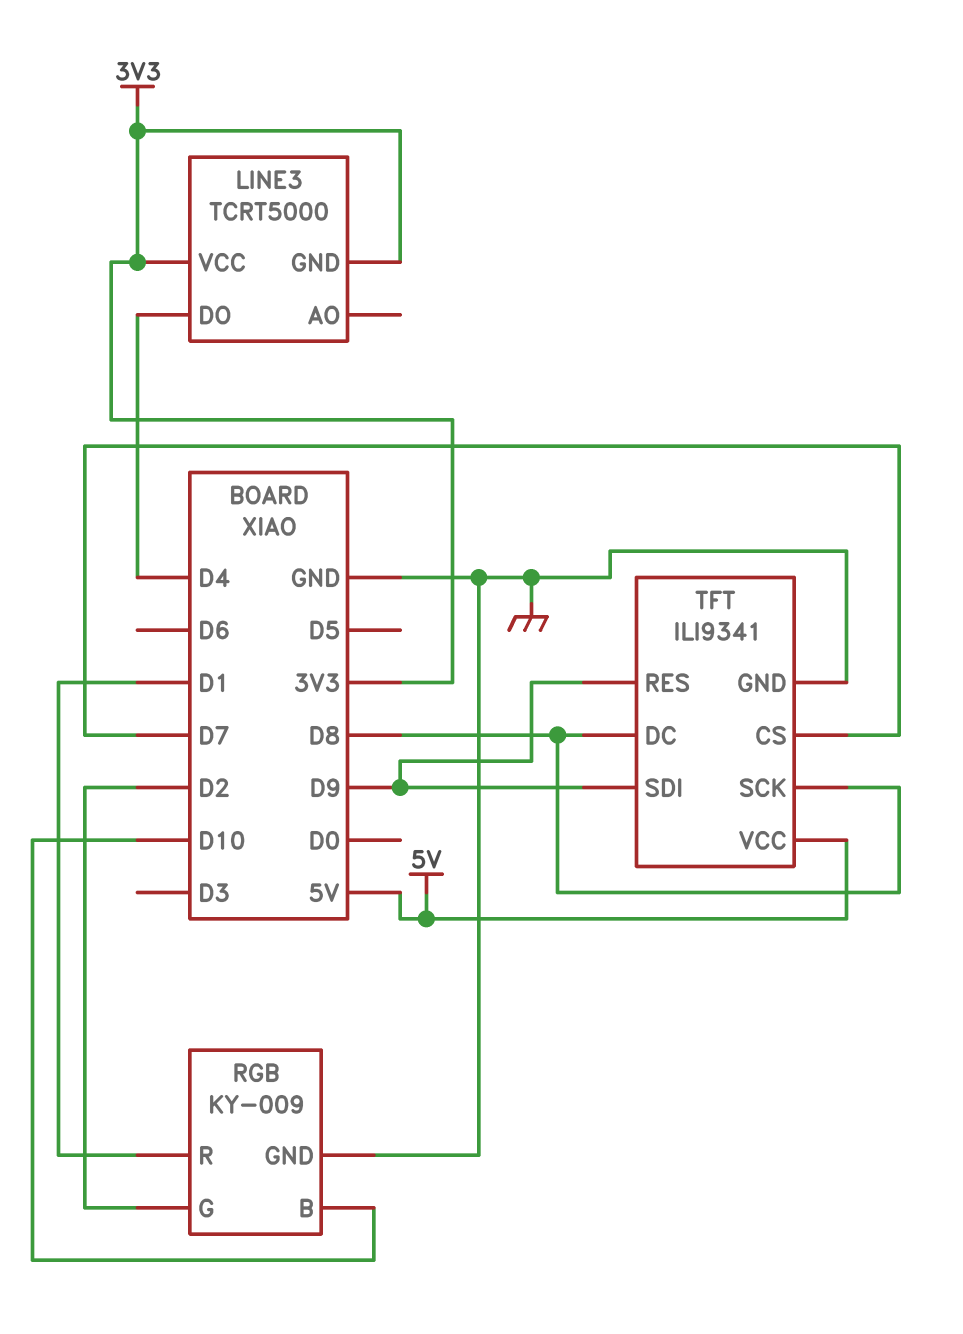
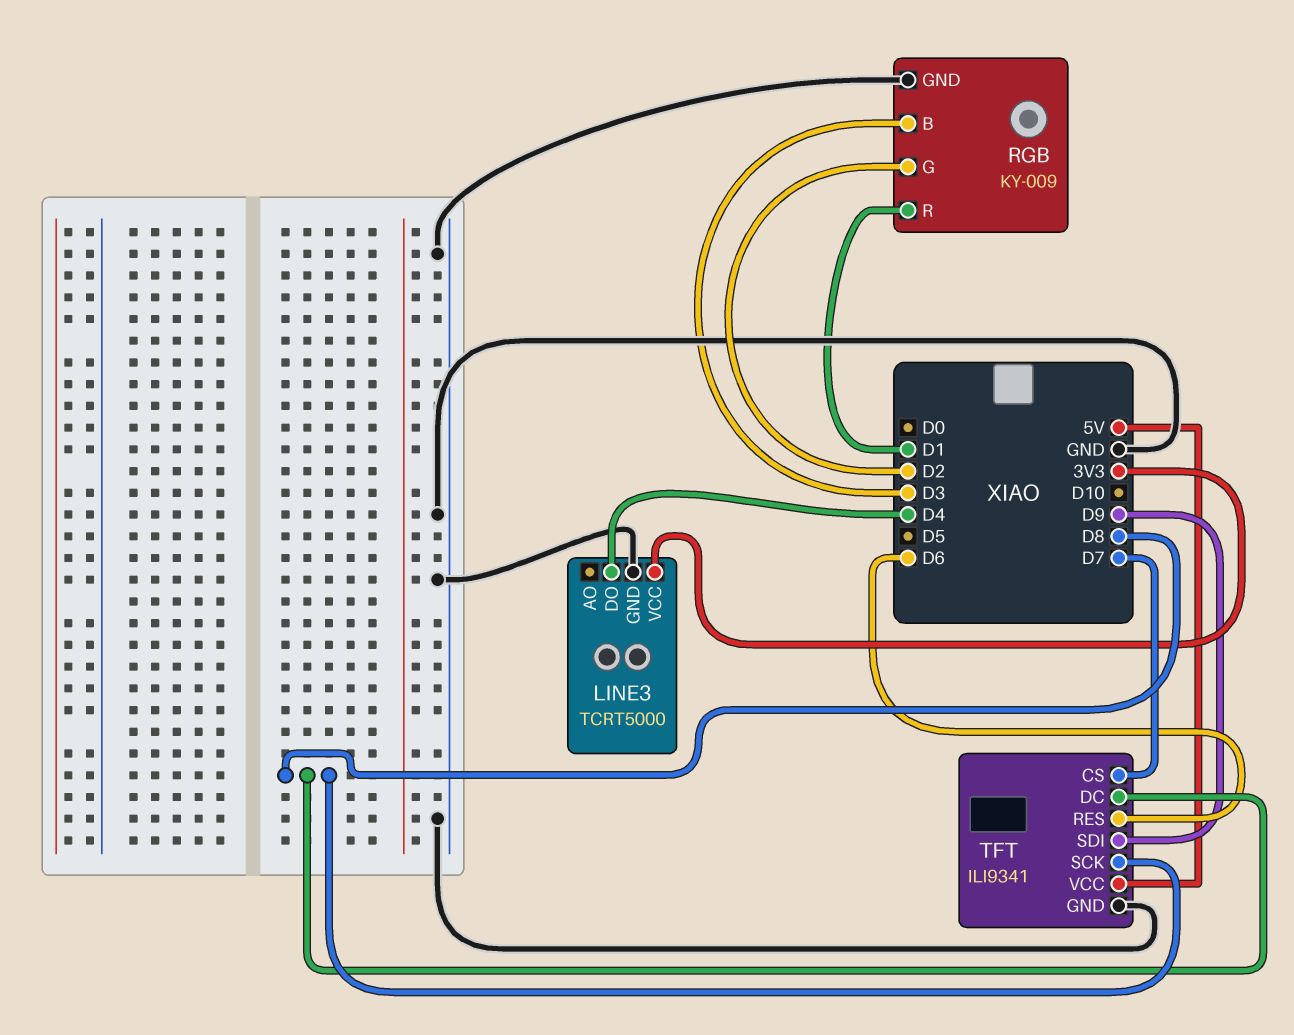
LINE3 pin GND: 3V3 -> GND
RGB pin B: D10 -> D3
TFT pin RES: D9 -> D6

